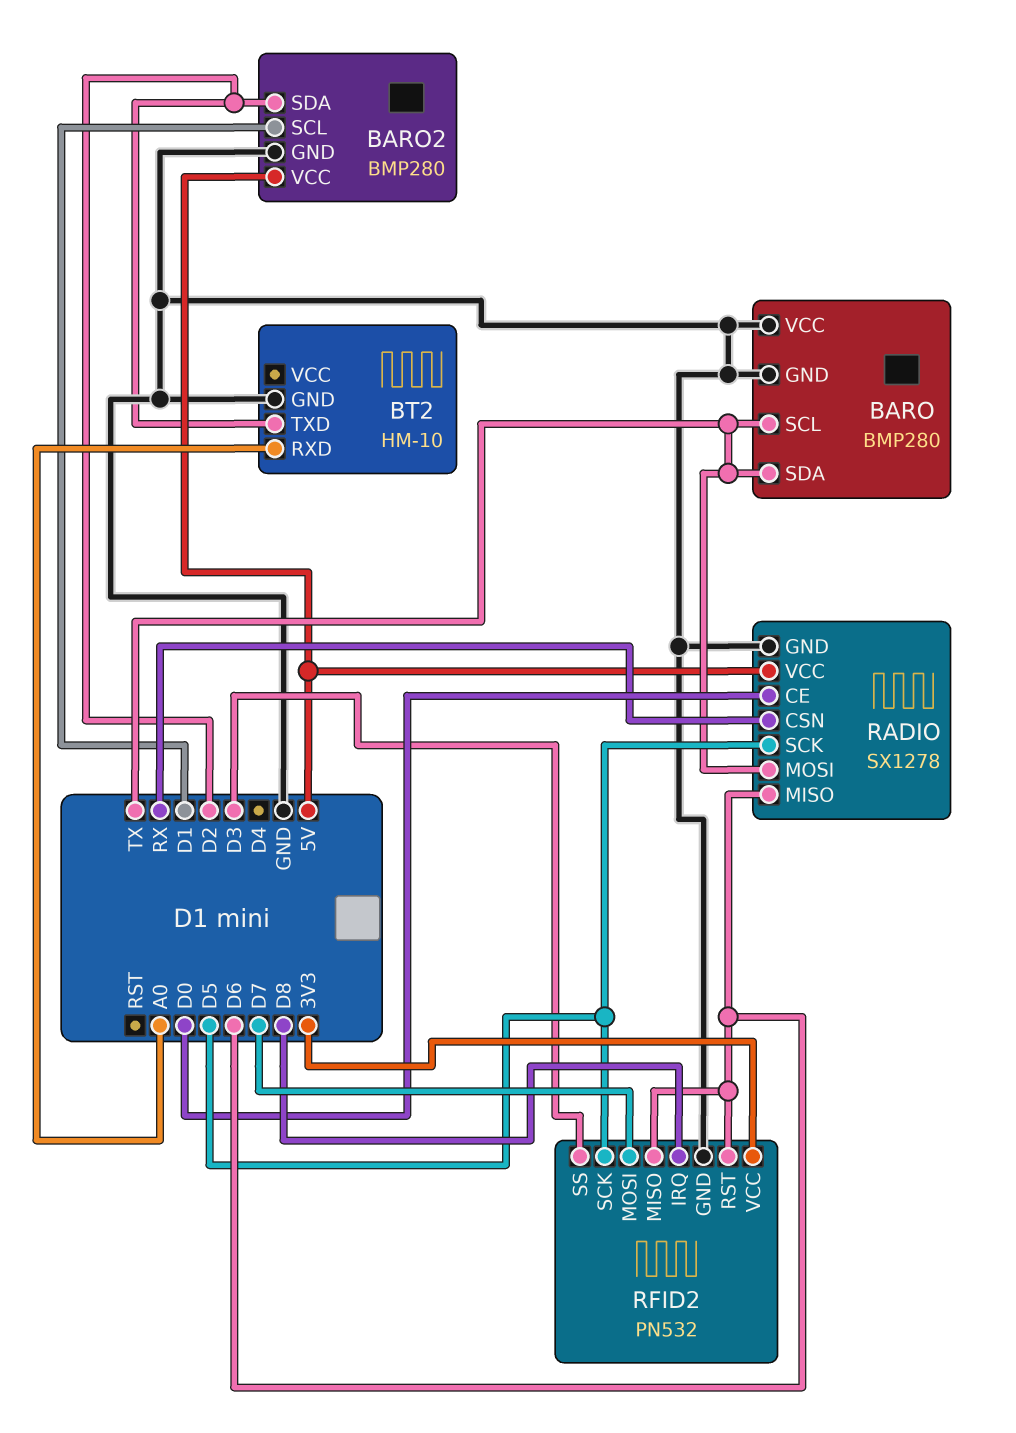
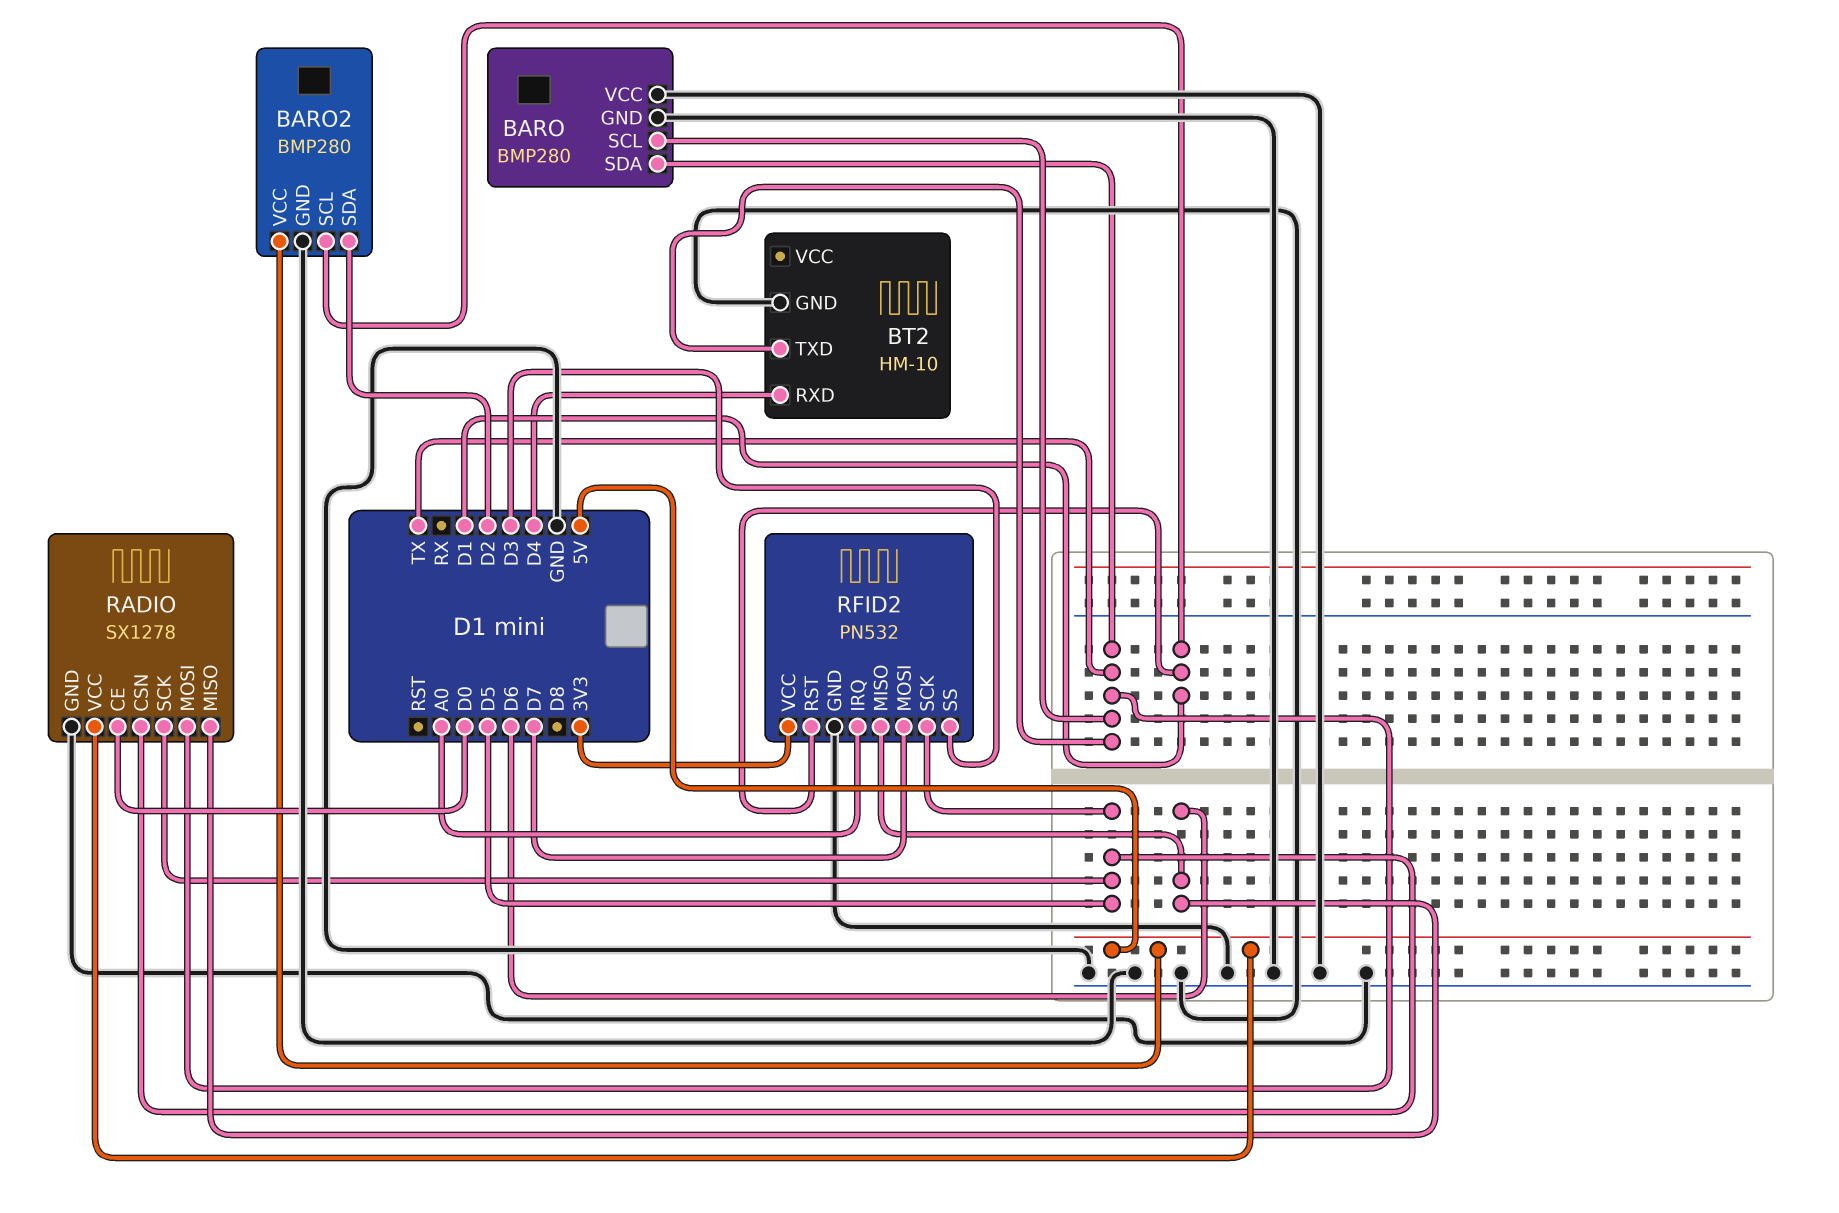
BT2 pin RXD: A0 -> D4
BT2 pin TXD: D2 -> TX
RADIO pin CSN: RX -> D5
RFID2 pin IRQ: D8 -> A0
RFID2 pin RST: D6 -> D1

